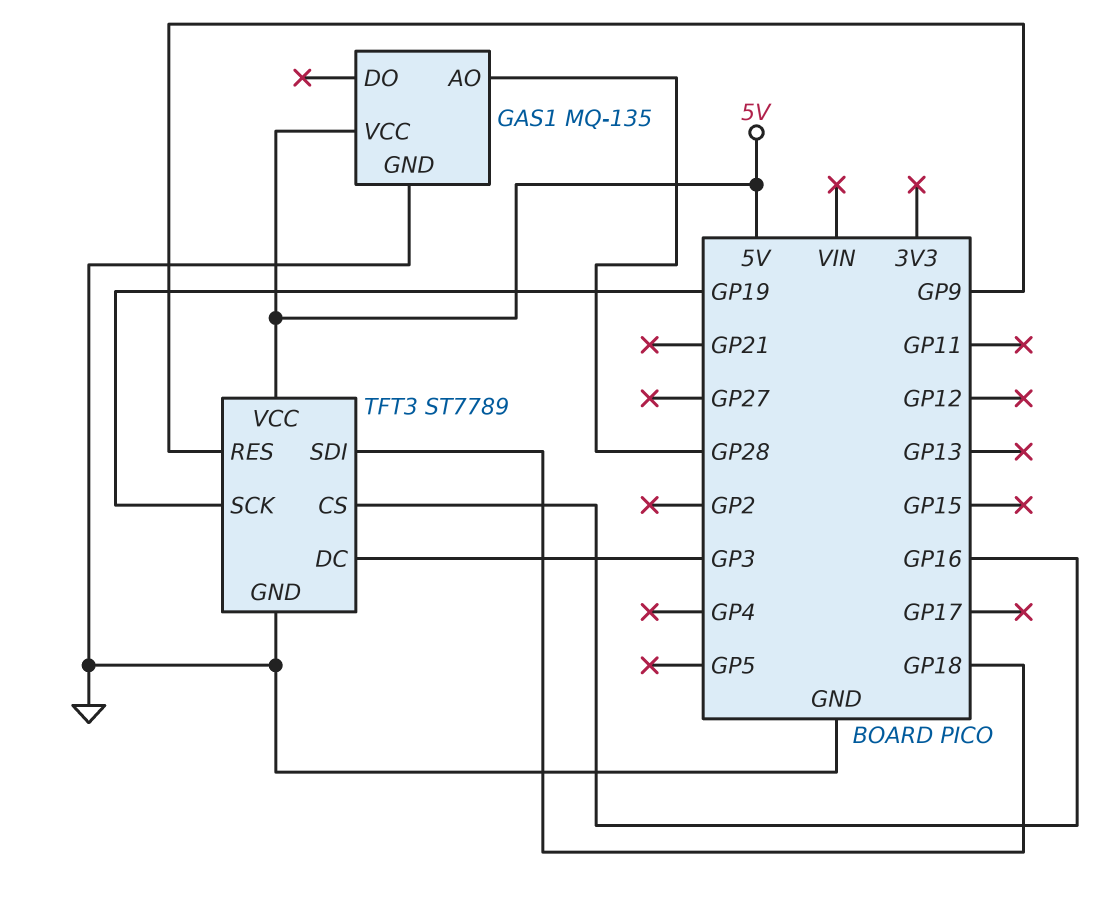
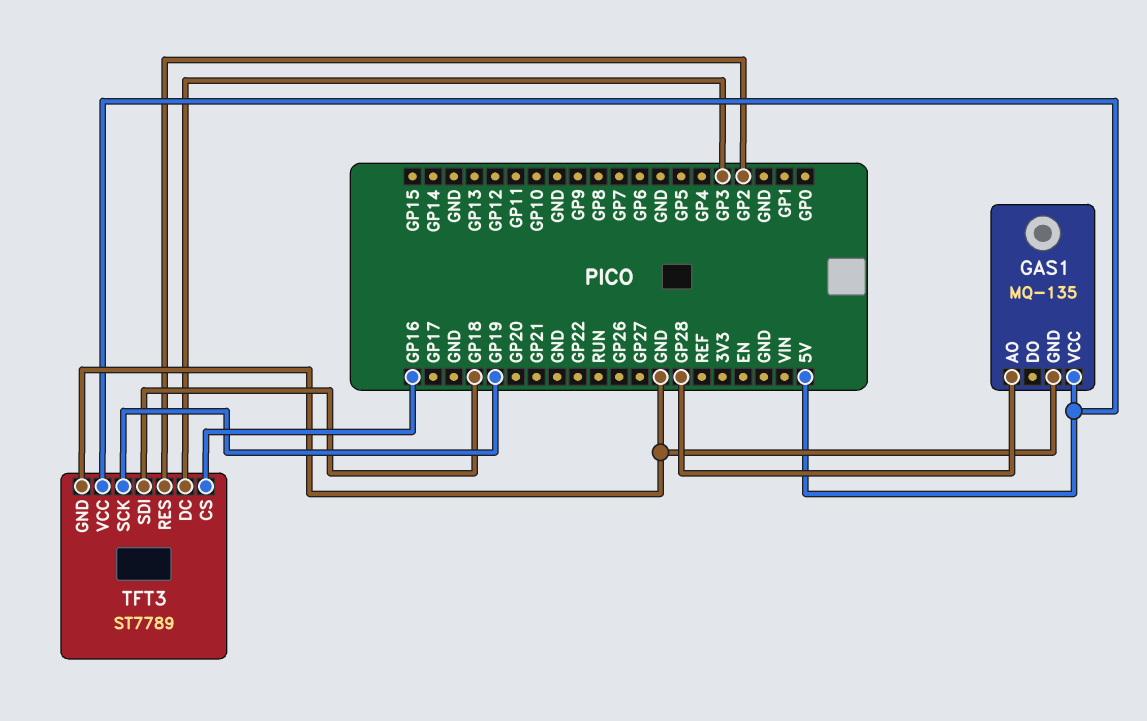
TFT3 pin RES: GP9 -> GP2

